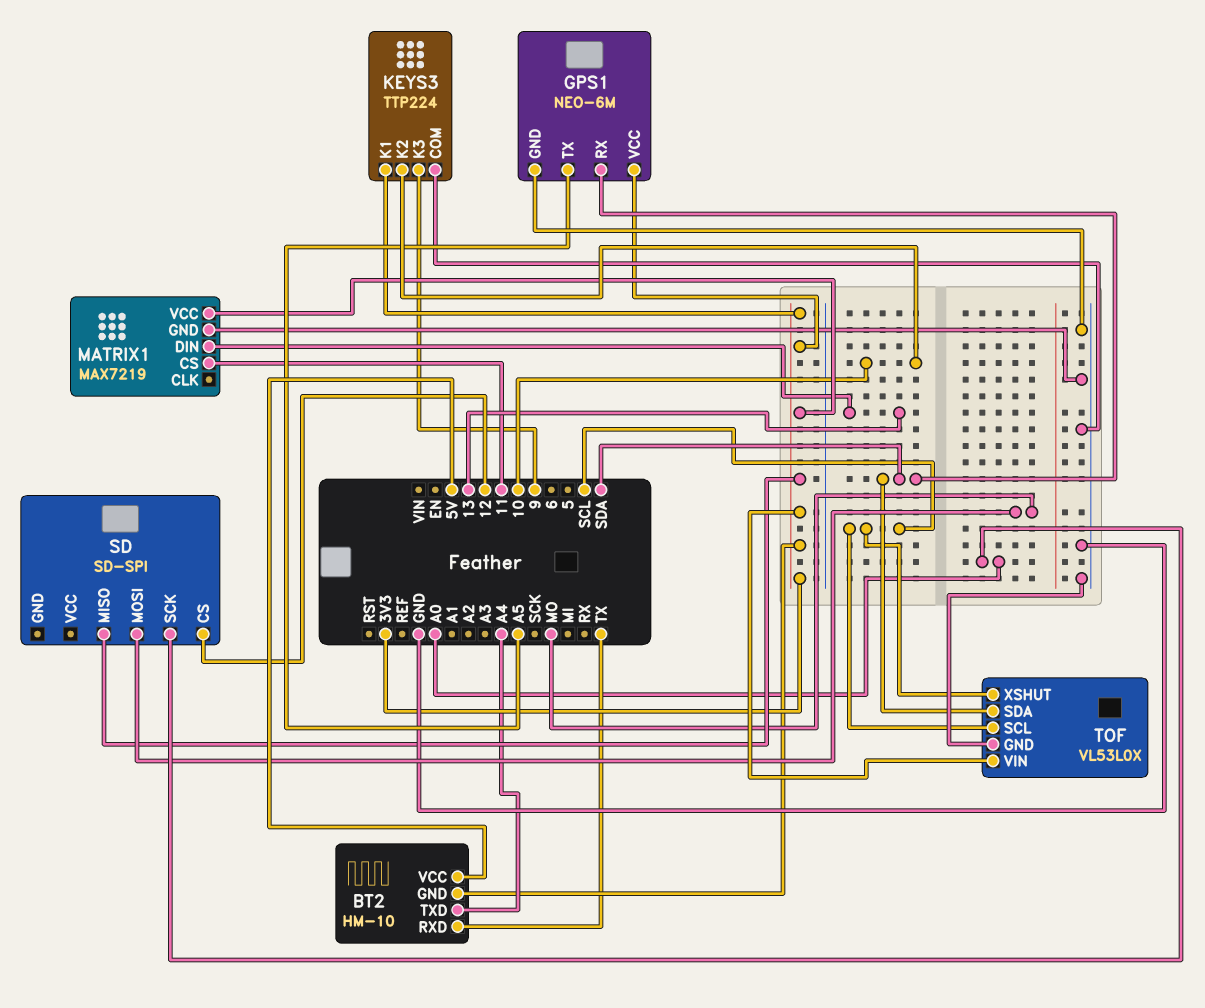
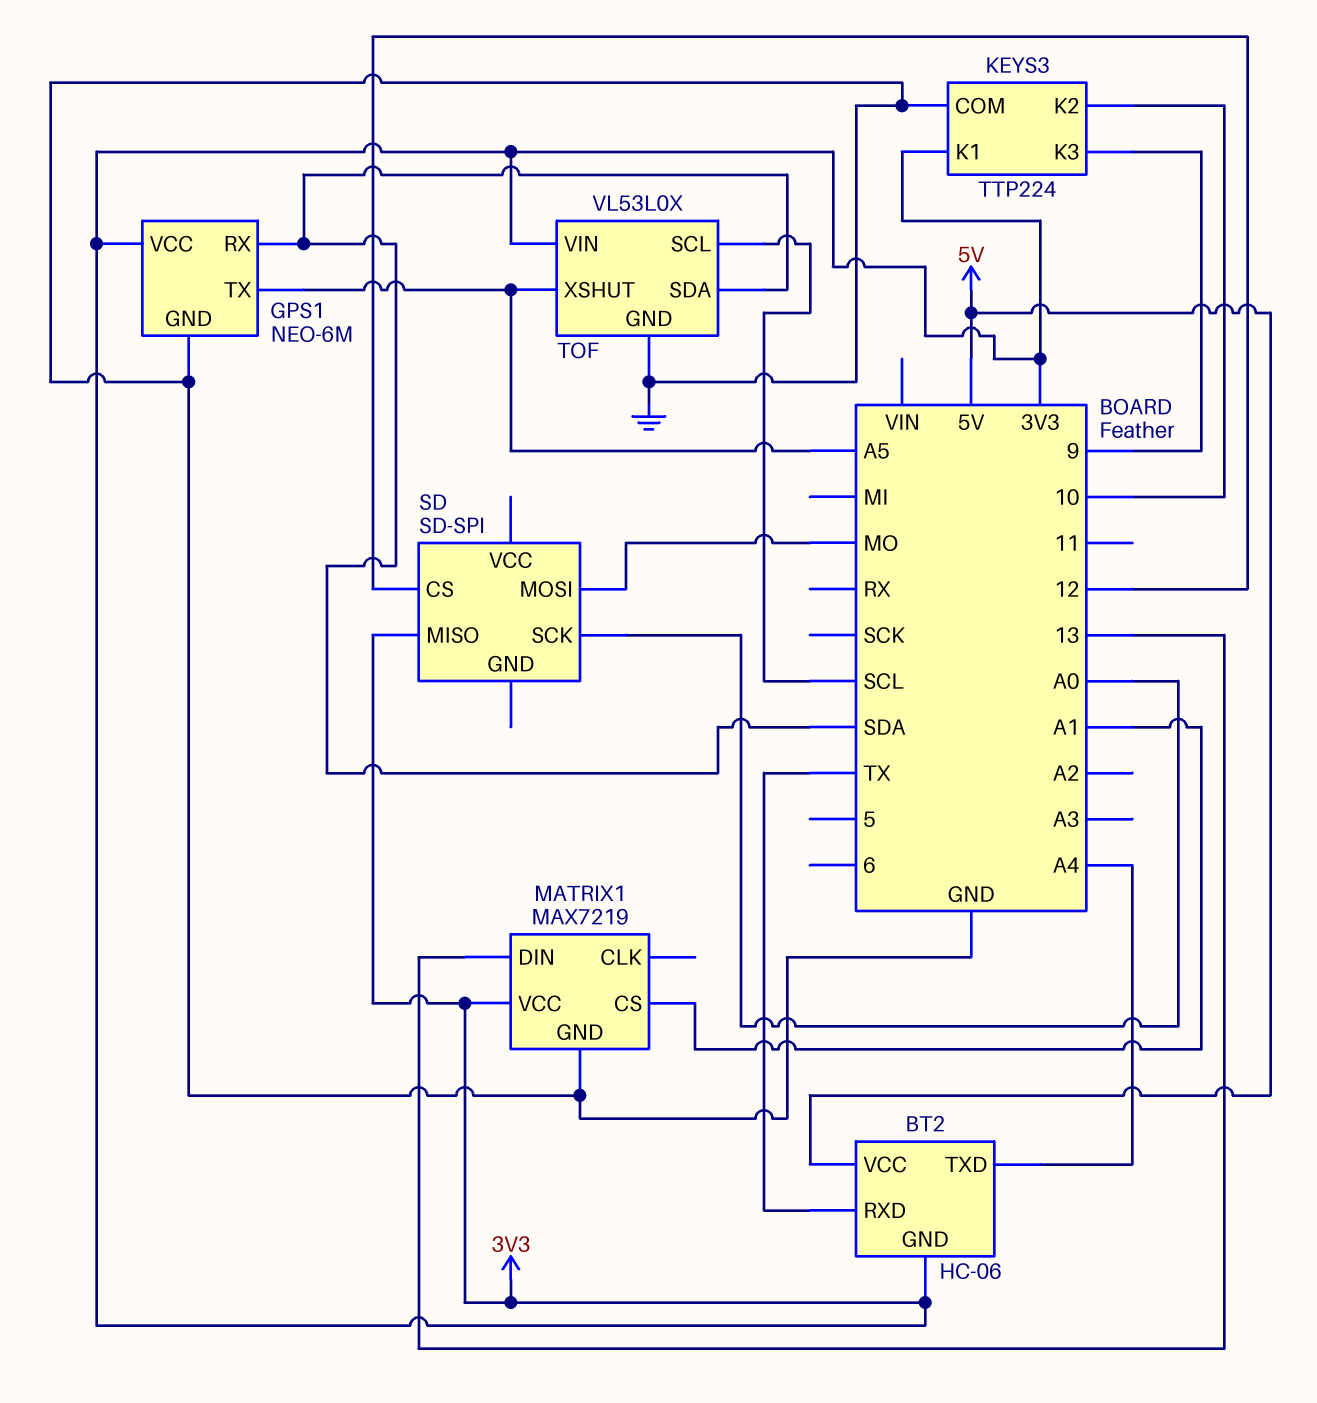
BT2: HM-10 -> HC-06
MATRIX1 pin CS: 11 -> A1
TOF pin XSHUT: SCL -> A5

